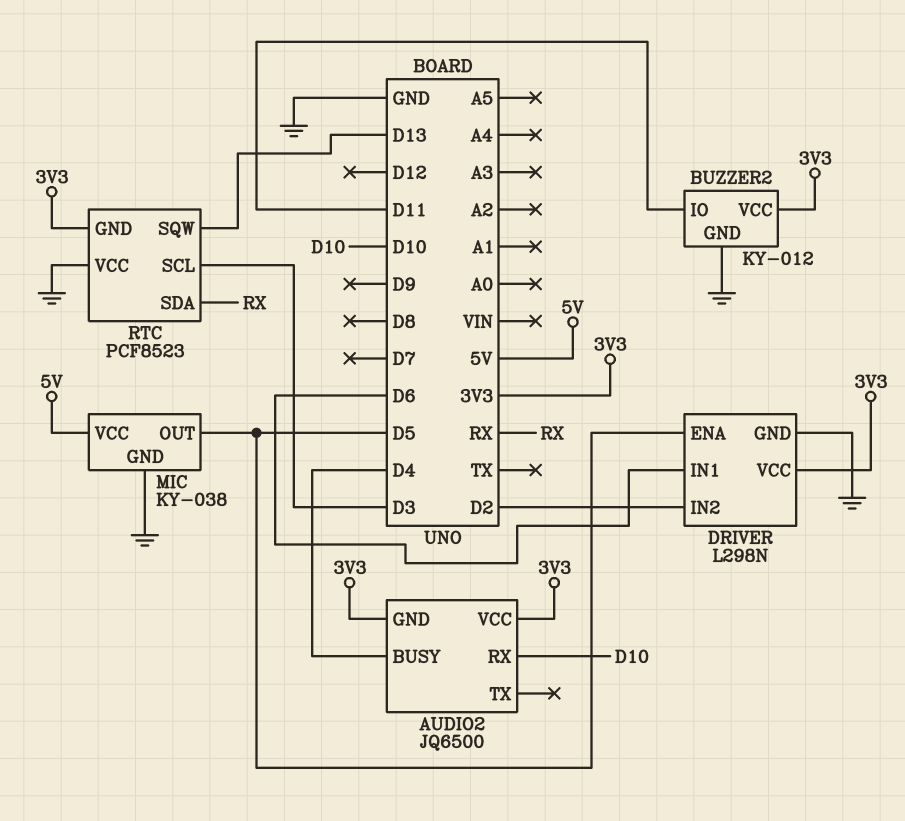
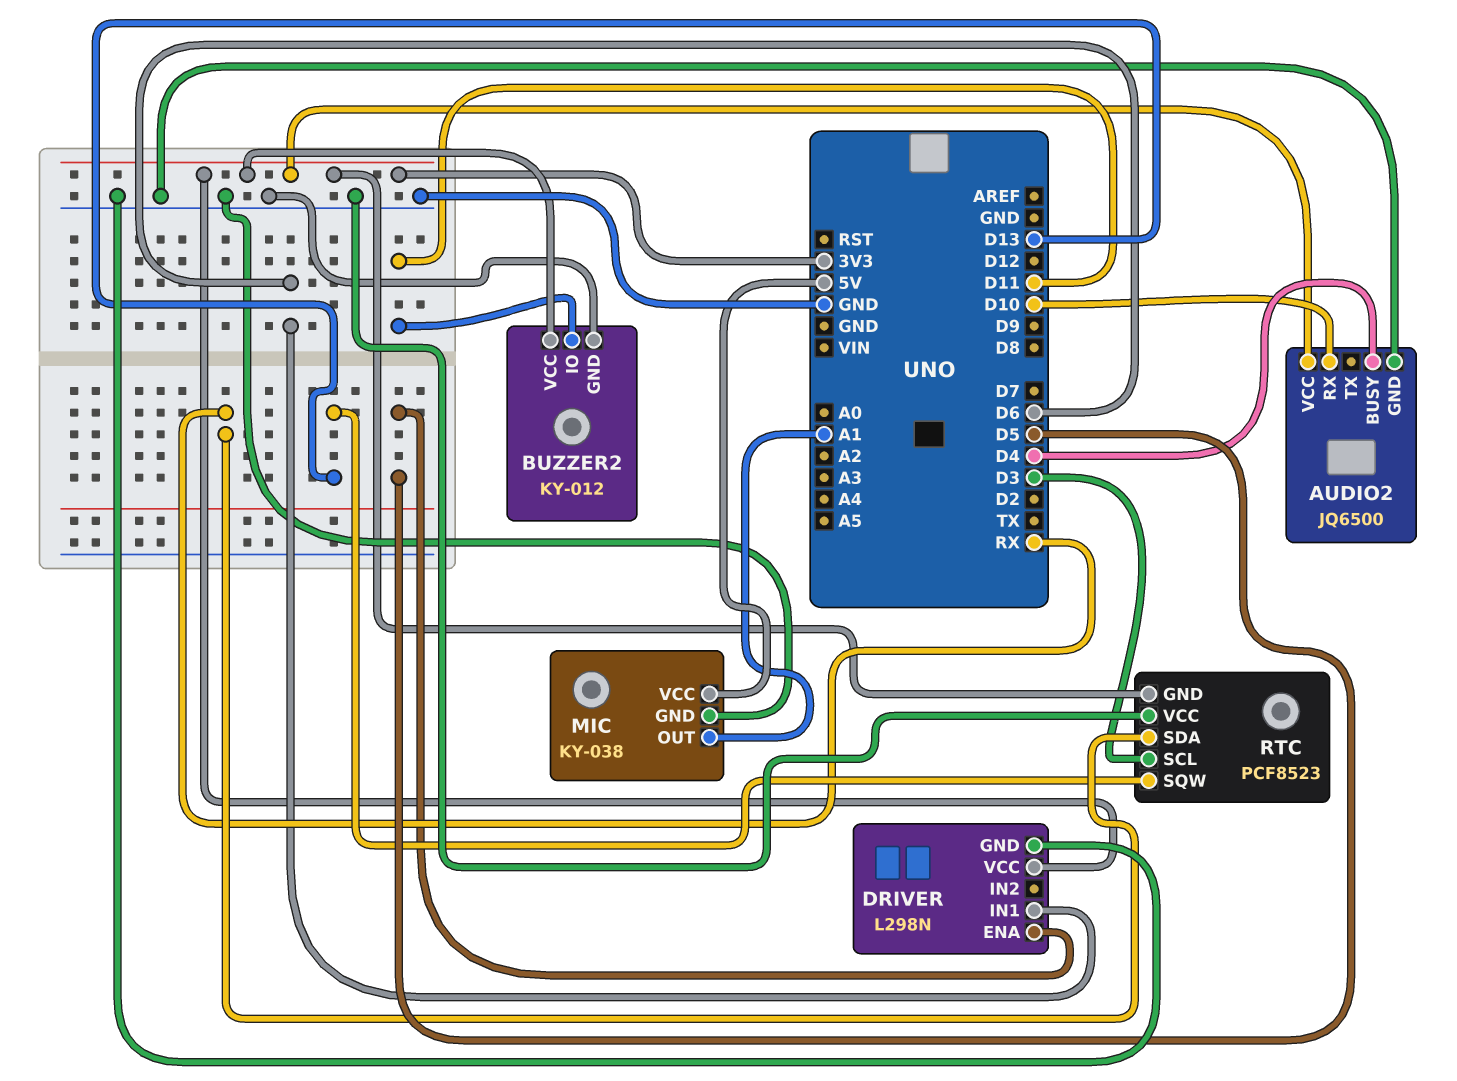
AUDIO2 pin GND: 3V3 -> GND
DRIVER pin IN2: D2 -> none
MIC pin OUT: D5 -> A1

